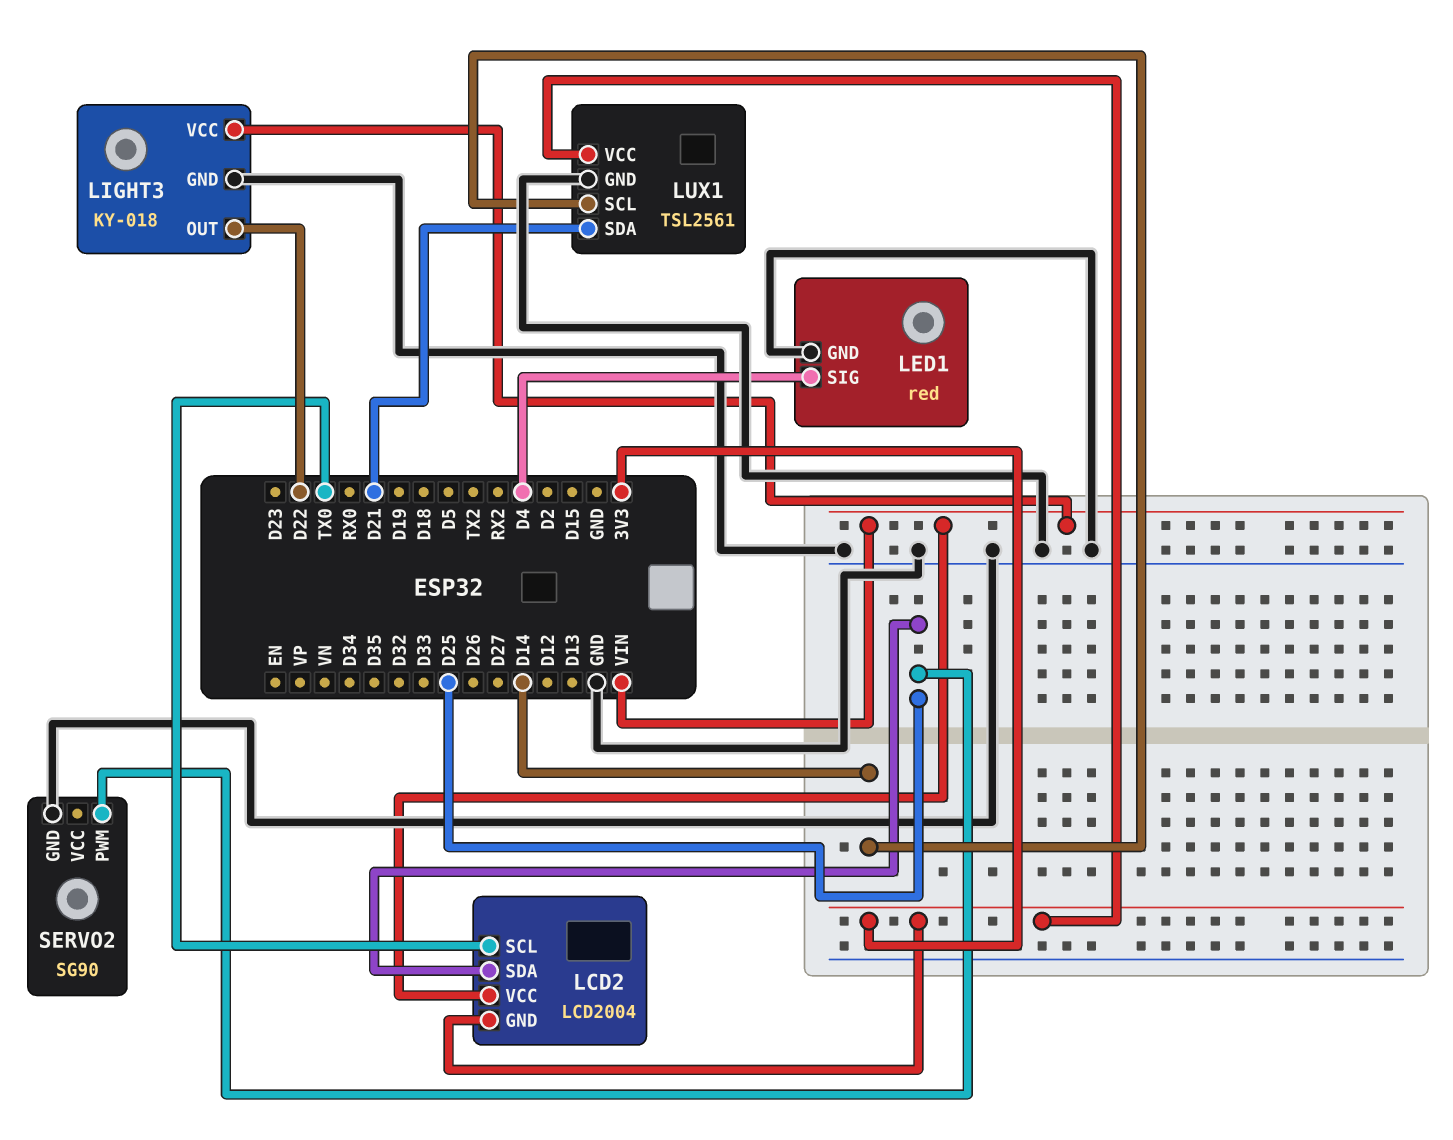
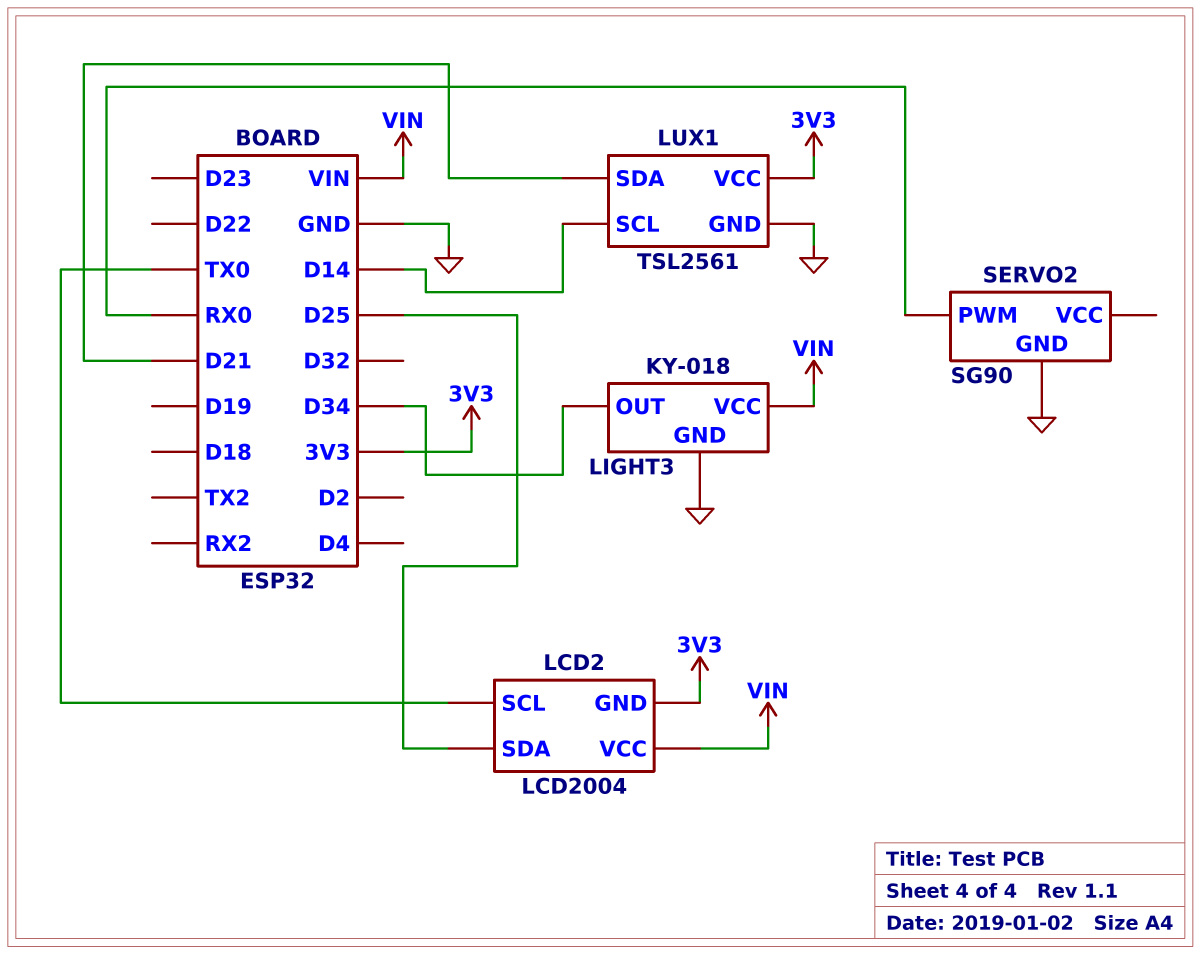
LED1: red -> none
LED1 pin GND: GND -> none
LED1 pin SIG: D4 -> none
LIGHT3 pin OUT: D22 -> D34
SERVO2 pin PWM: D25 -> RX0

